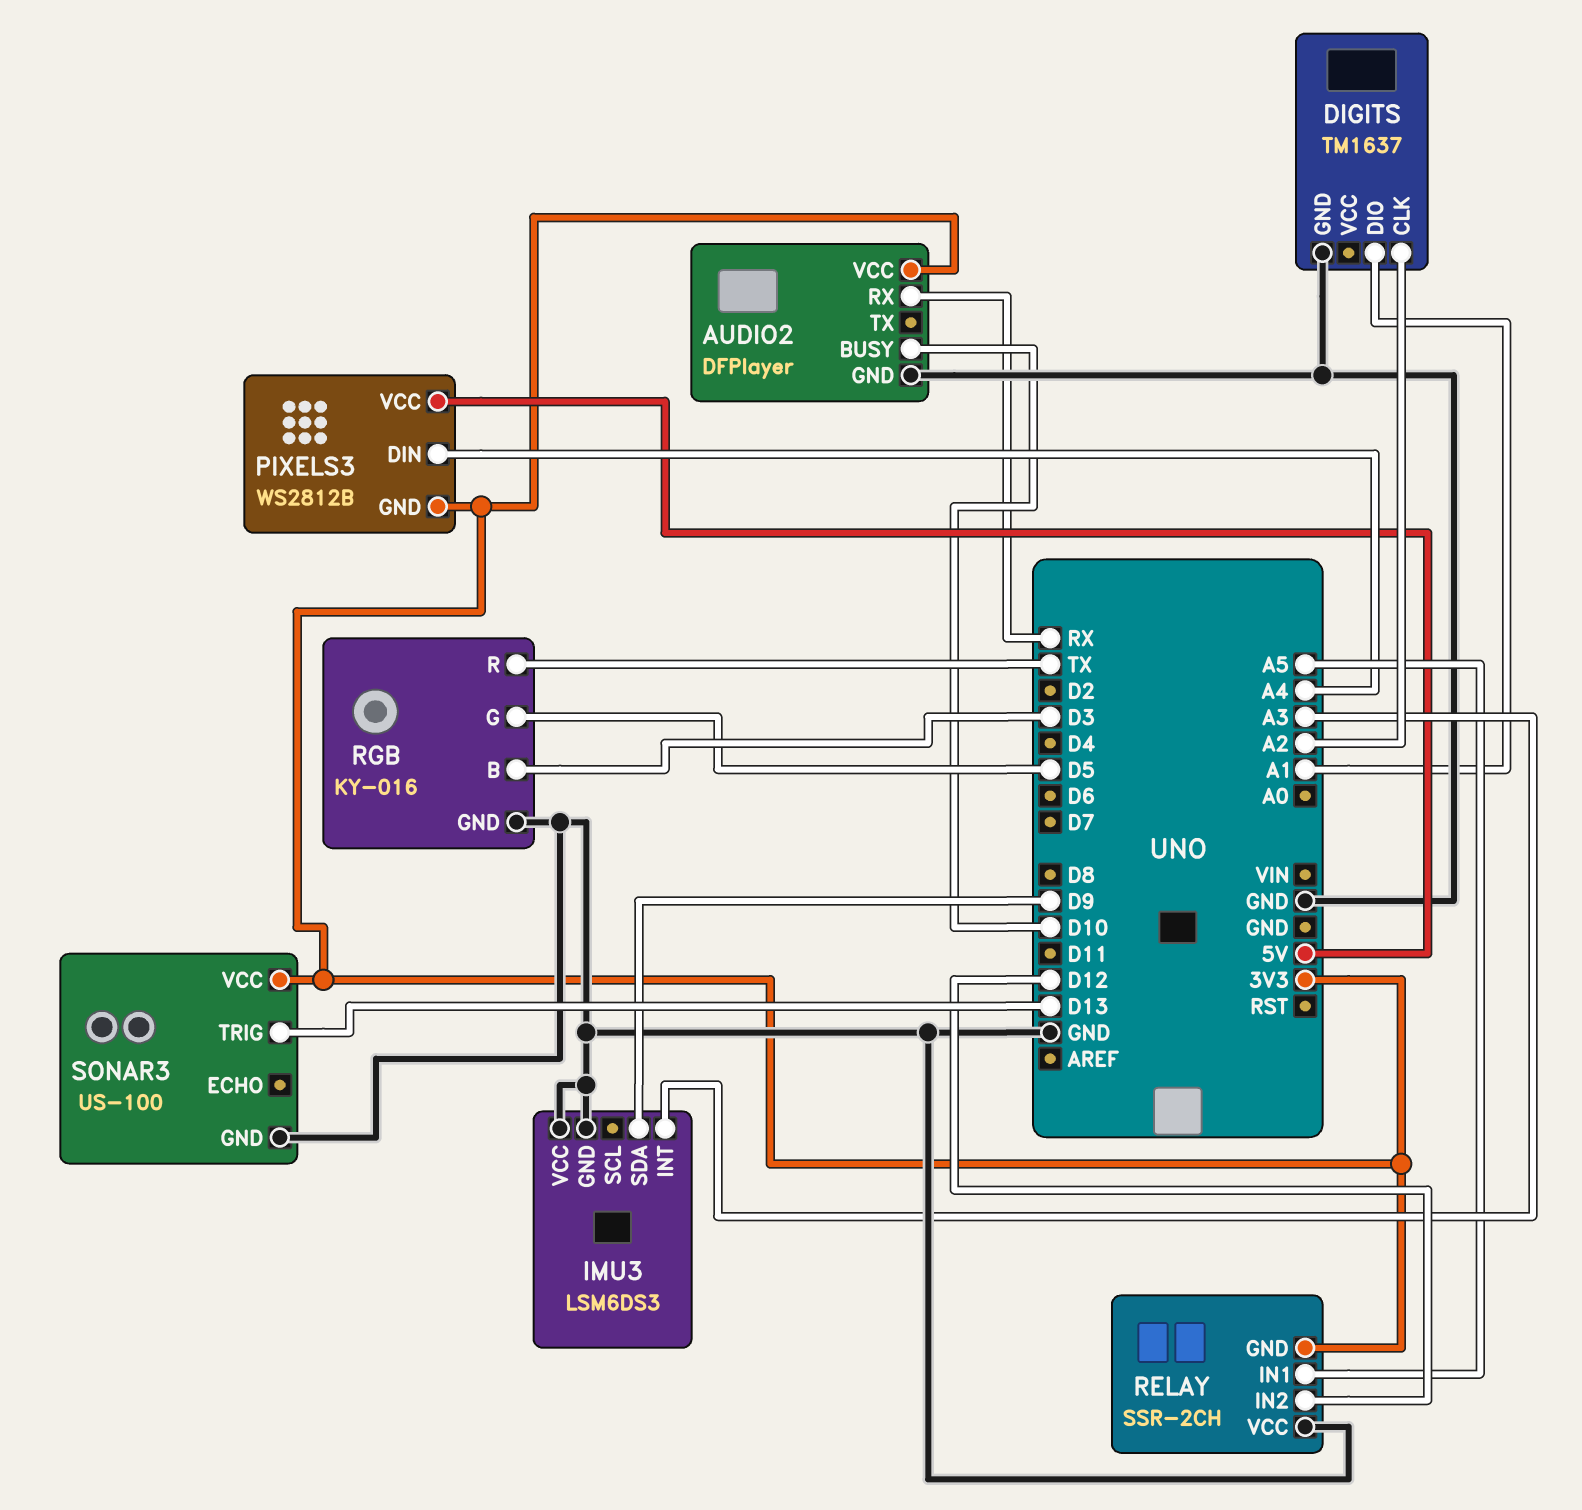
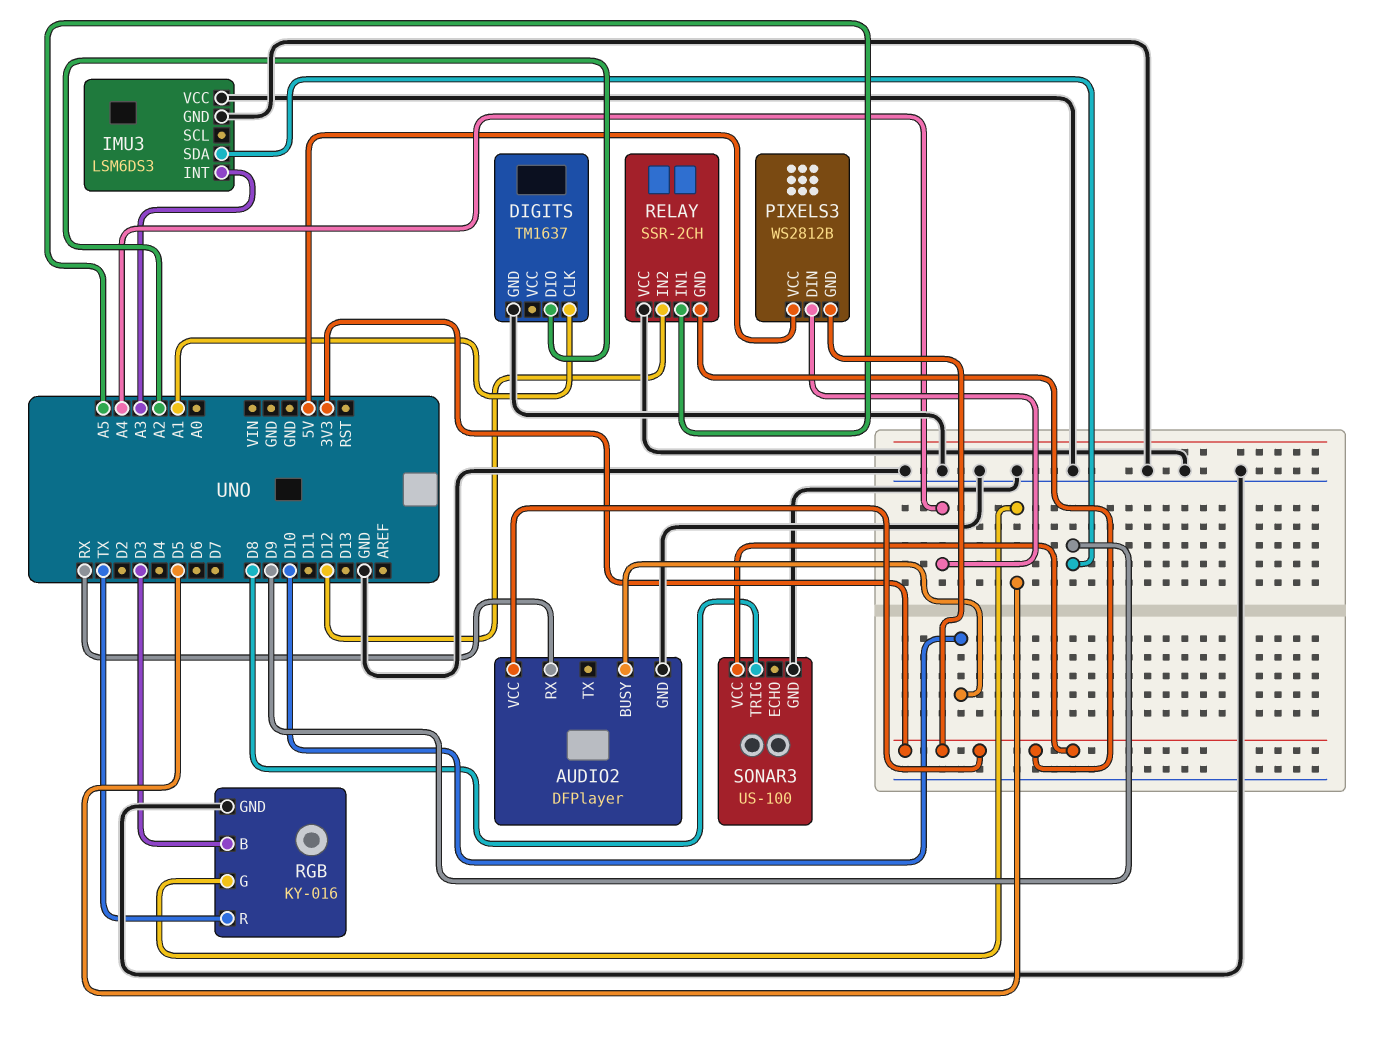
DIGITS pin CLK: A2 -> A1
DIGITS pin DIO: A1 -> A2
SONAR3 pin TRIG: D13 -> D8

